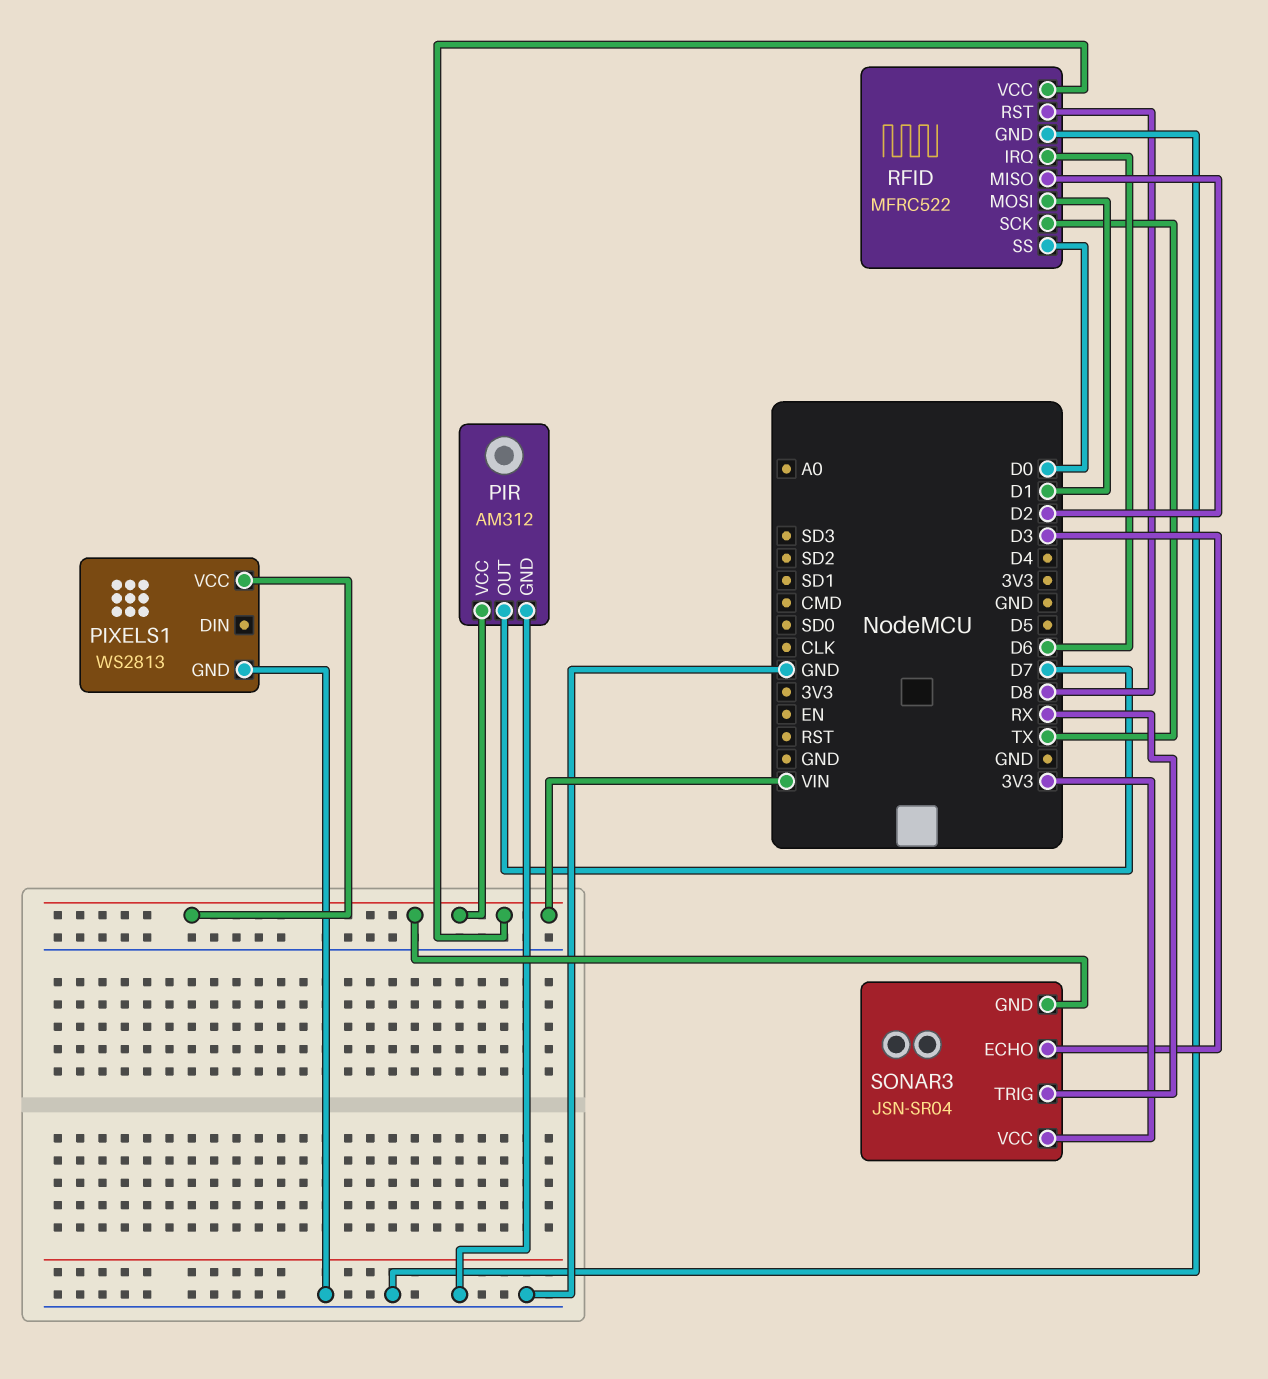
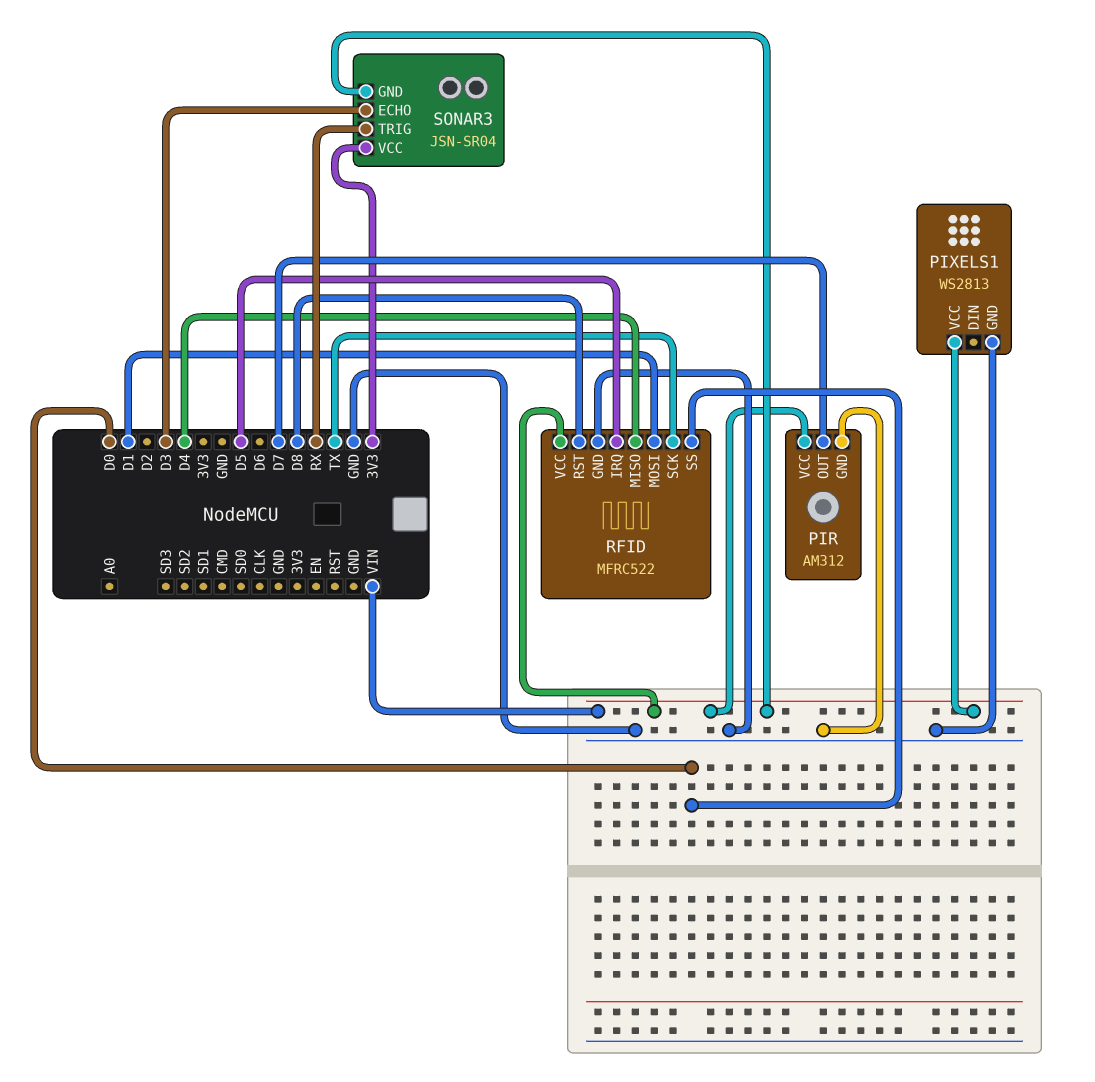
RFID pin IRQ: D6 -> D5
RFID pin MISO: D2 -> D4

